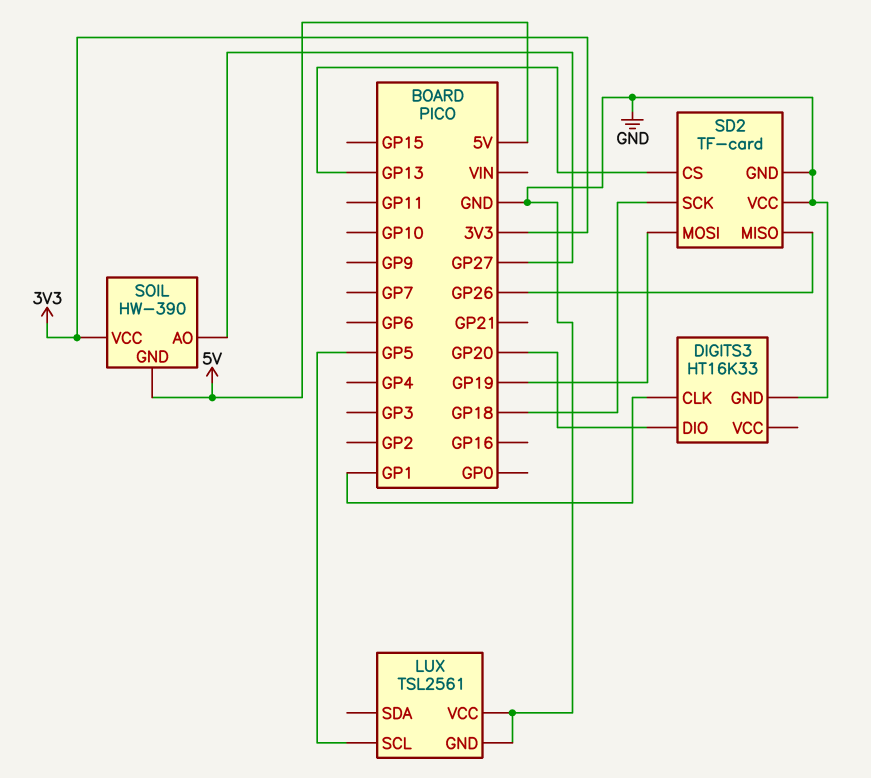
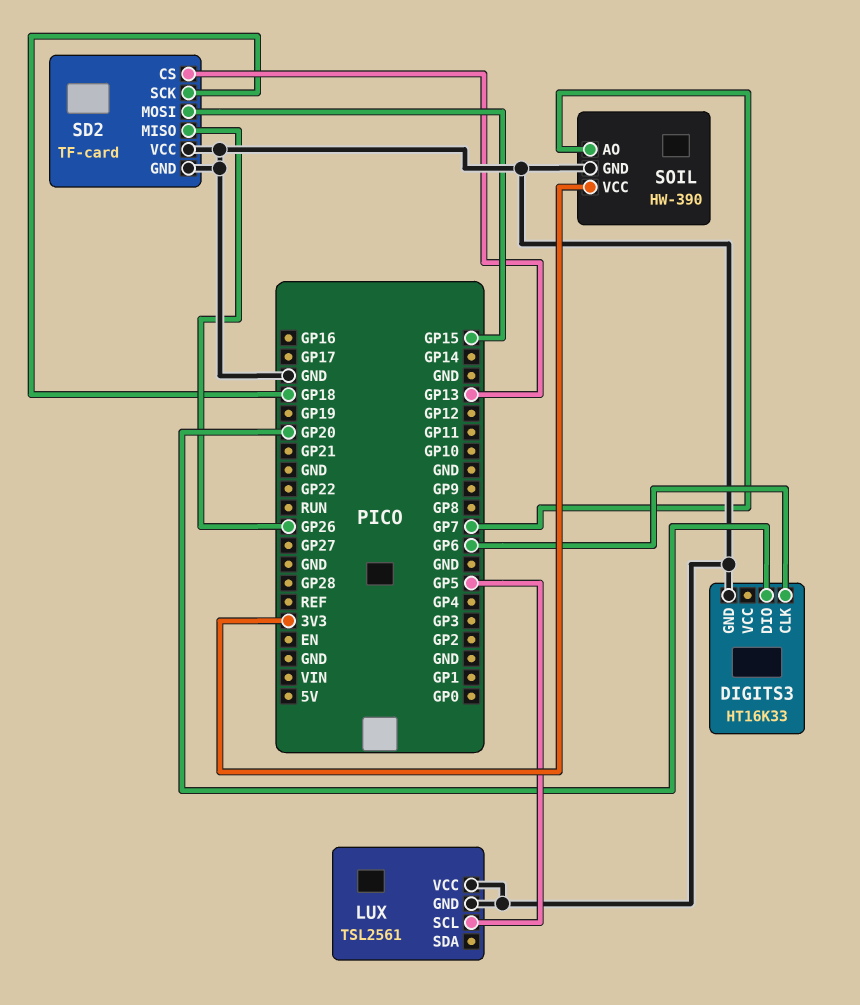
DIGITS3 pin CLK: GP1 -> GP6
SD2 pin MOSI: GP19 -> GP15
SOIL pin AO: GP27 -> GP7
SOIL pin GND: 5V -> GND

